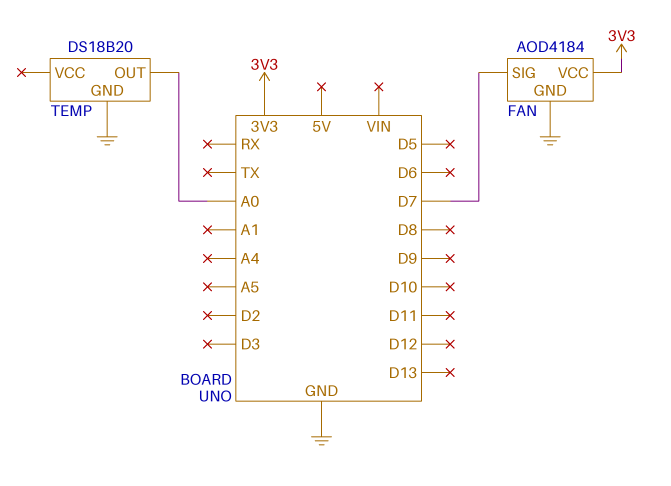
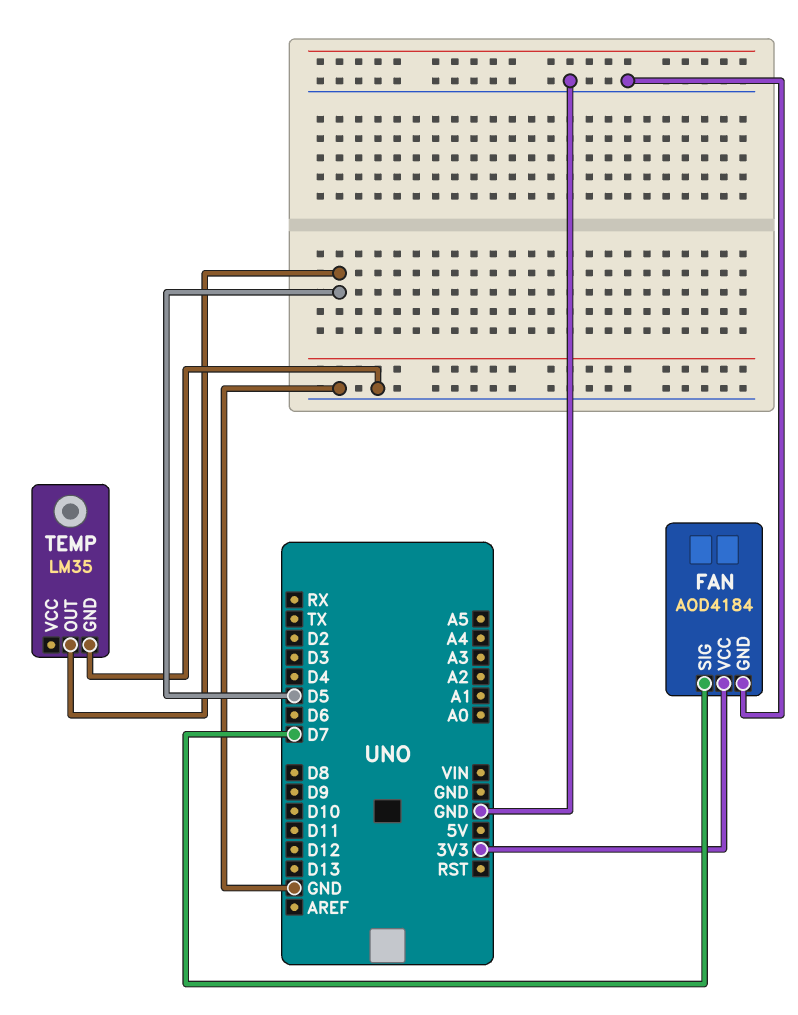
TEMP: DS18B20 -> LM35
TEMP pin OUT: A0 -> D5

